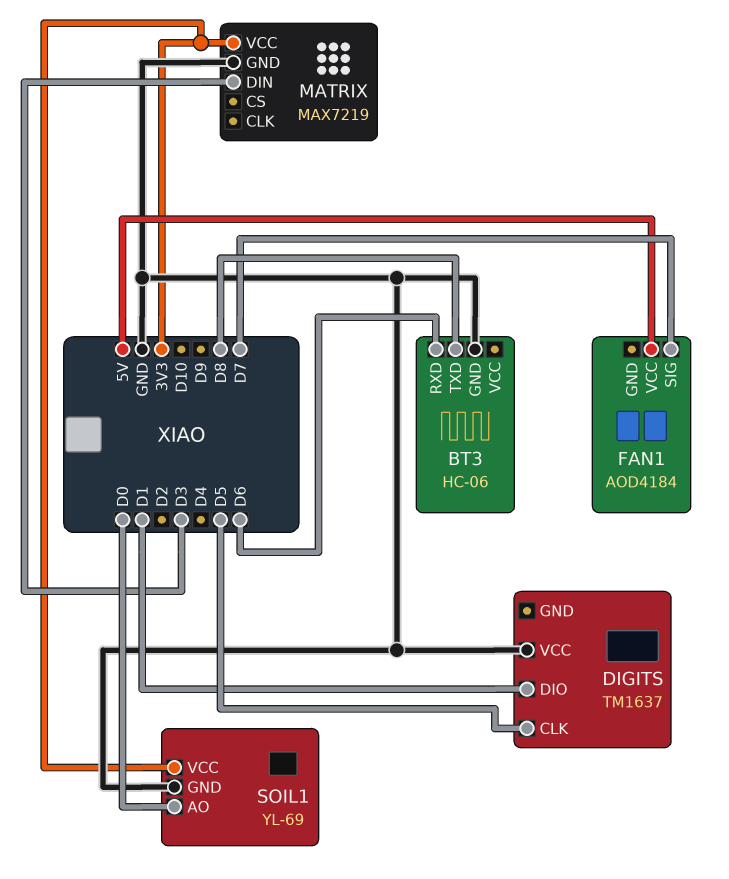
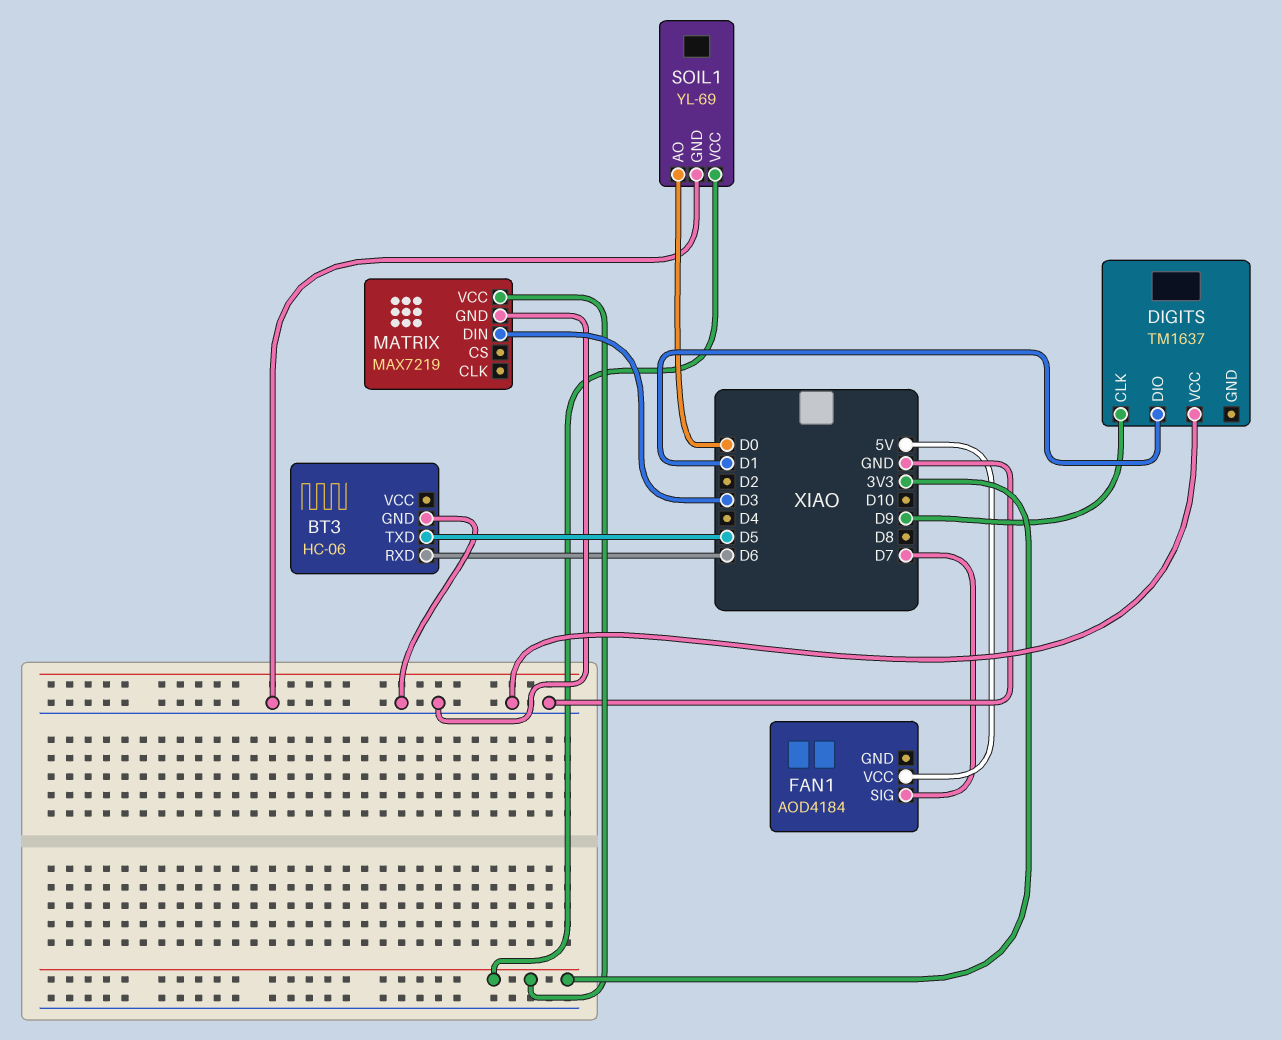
BT3 pin TXD: D8 -> D5
DIGITS pin CLK: D5 -> D9

